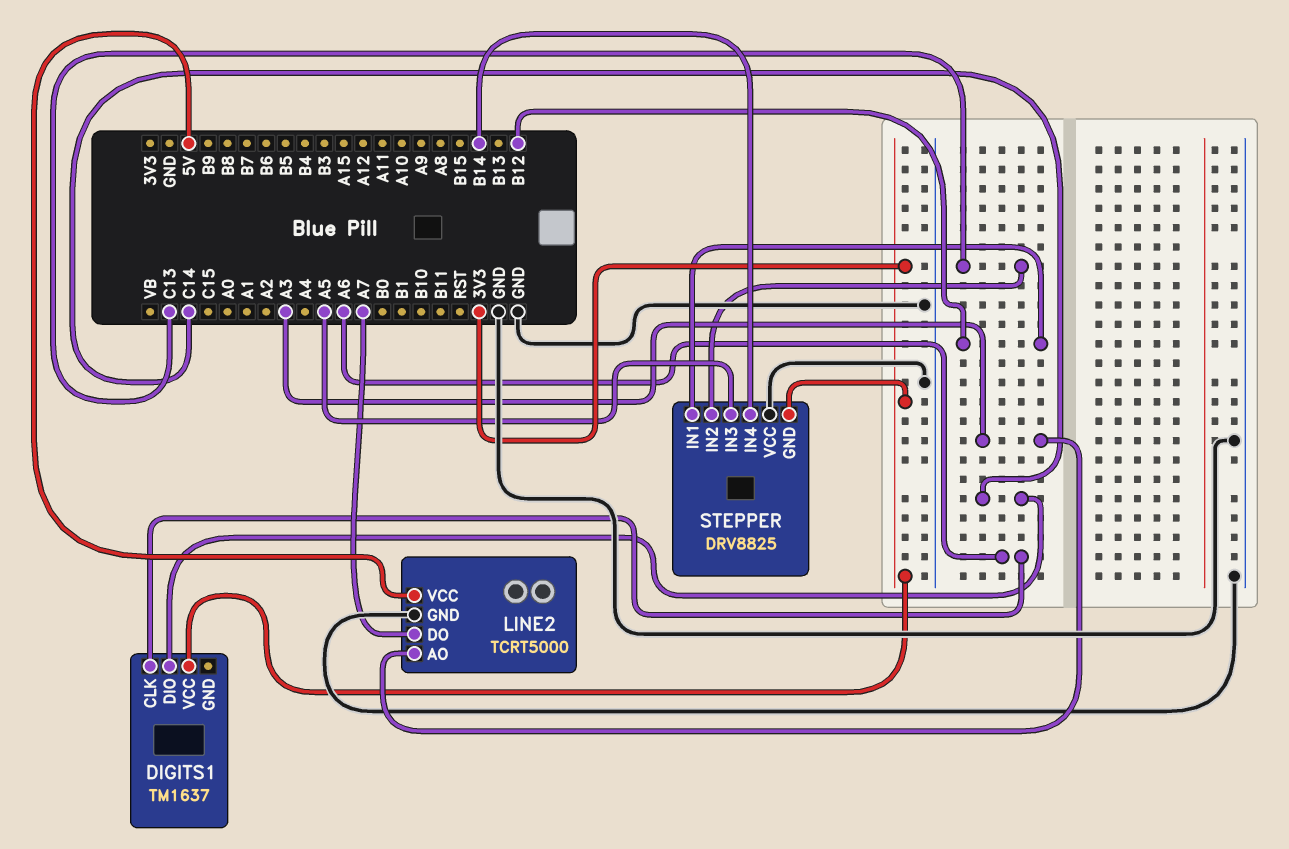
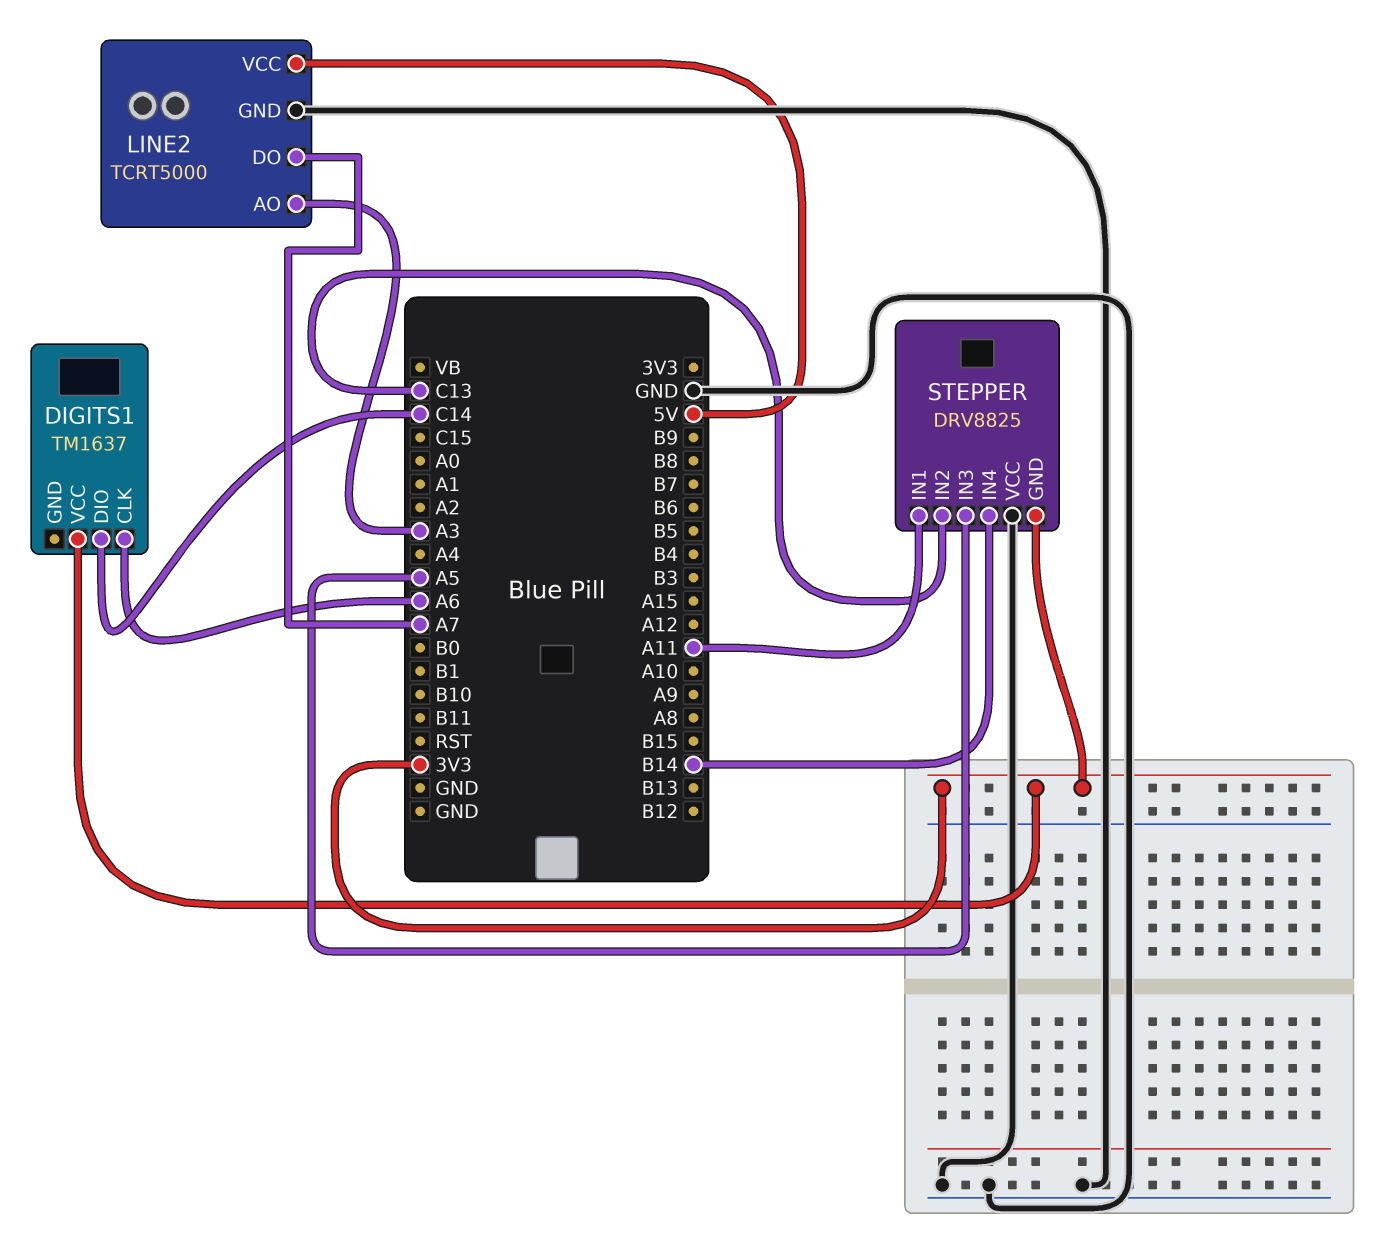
STEPPER pin IN1: B12 -> A11

